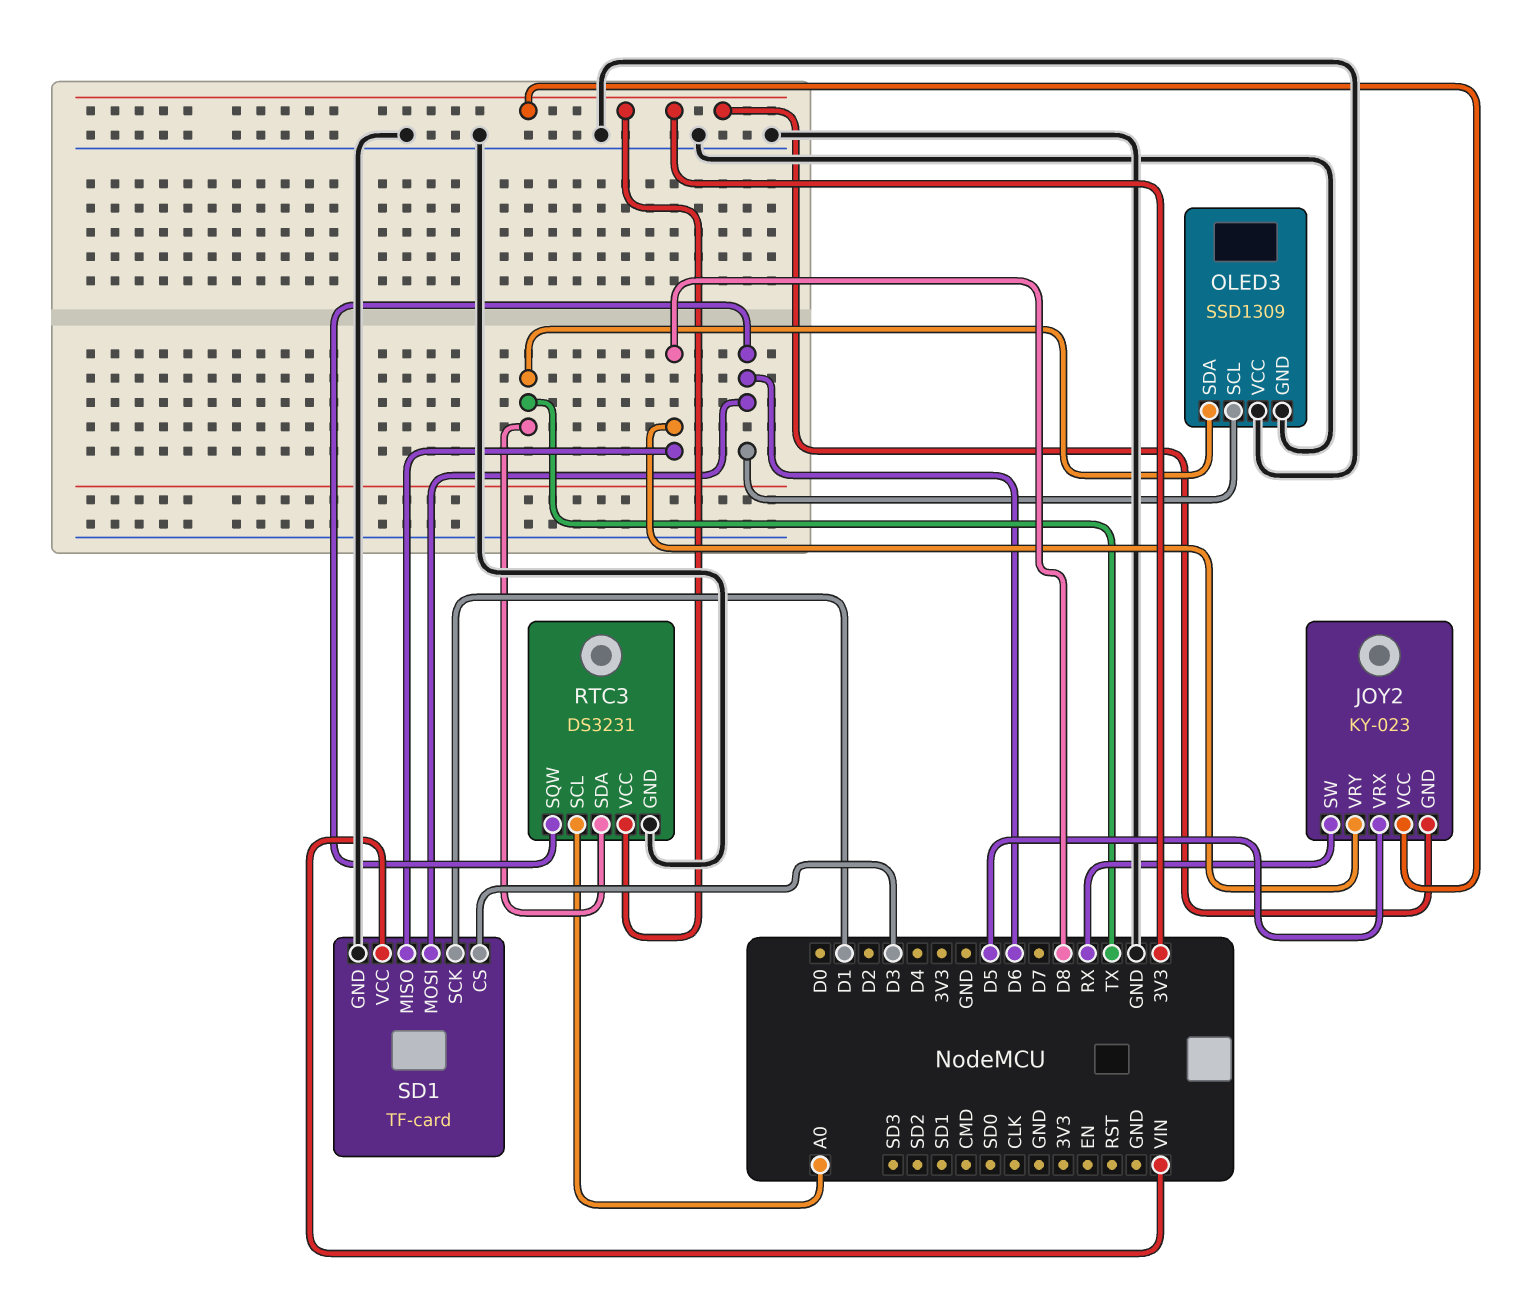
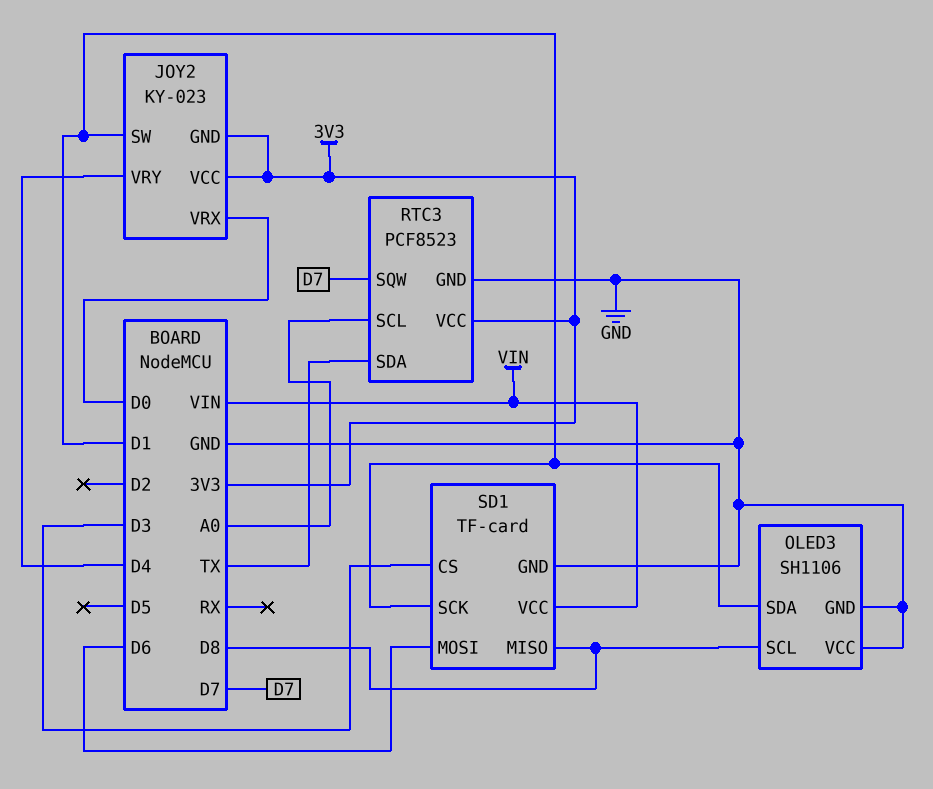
JOY2 pin SW: RX -> D1
JOY2 pin VRX: D5 -> D0
JOY2 pin VRY: D8 -> D4
OLED3: SSD1309 -> SH1106
OLED3 pin SCL: D6 -> D8
OLED3 pin SDA: TX -> D1
RTC3: DS3231 -> PCF8523
RTC3 pin SQW: D6 -> D7

